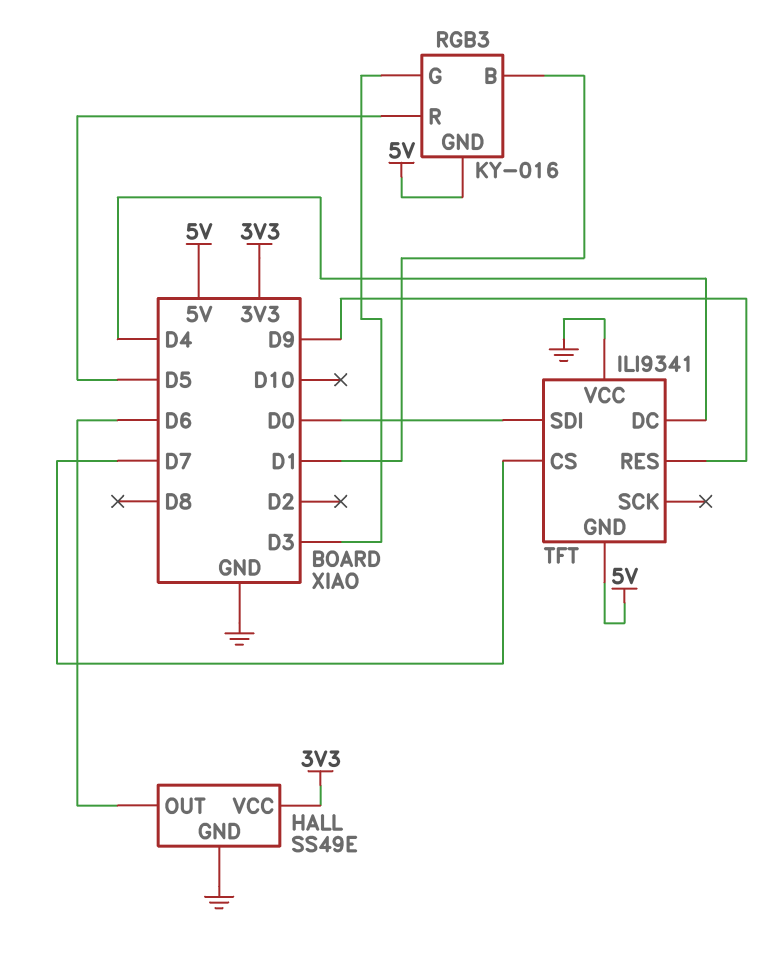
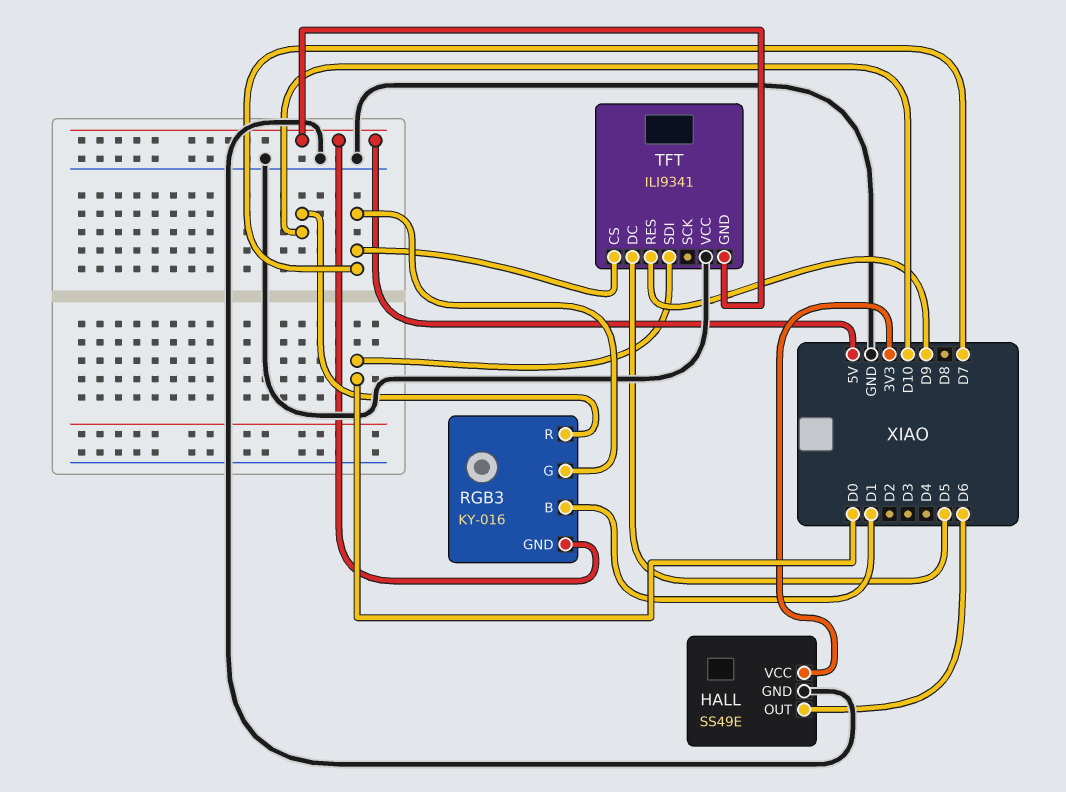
RGB3 pin G: D3 -> D7
RGB3 pin R: D5 -> D10
TFT pin DC: D4 -> D5

